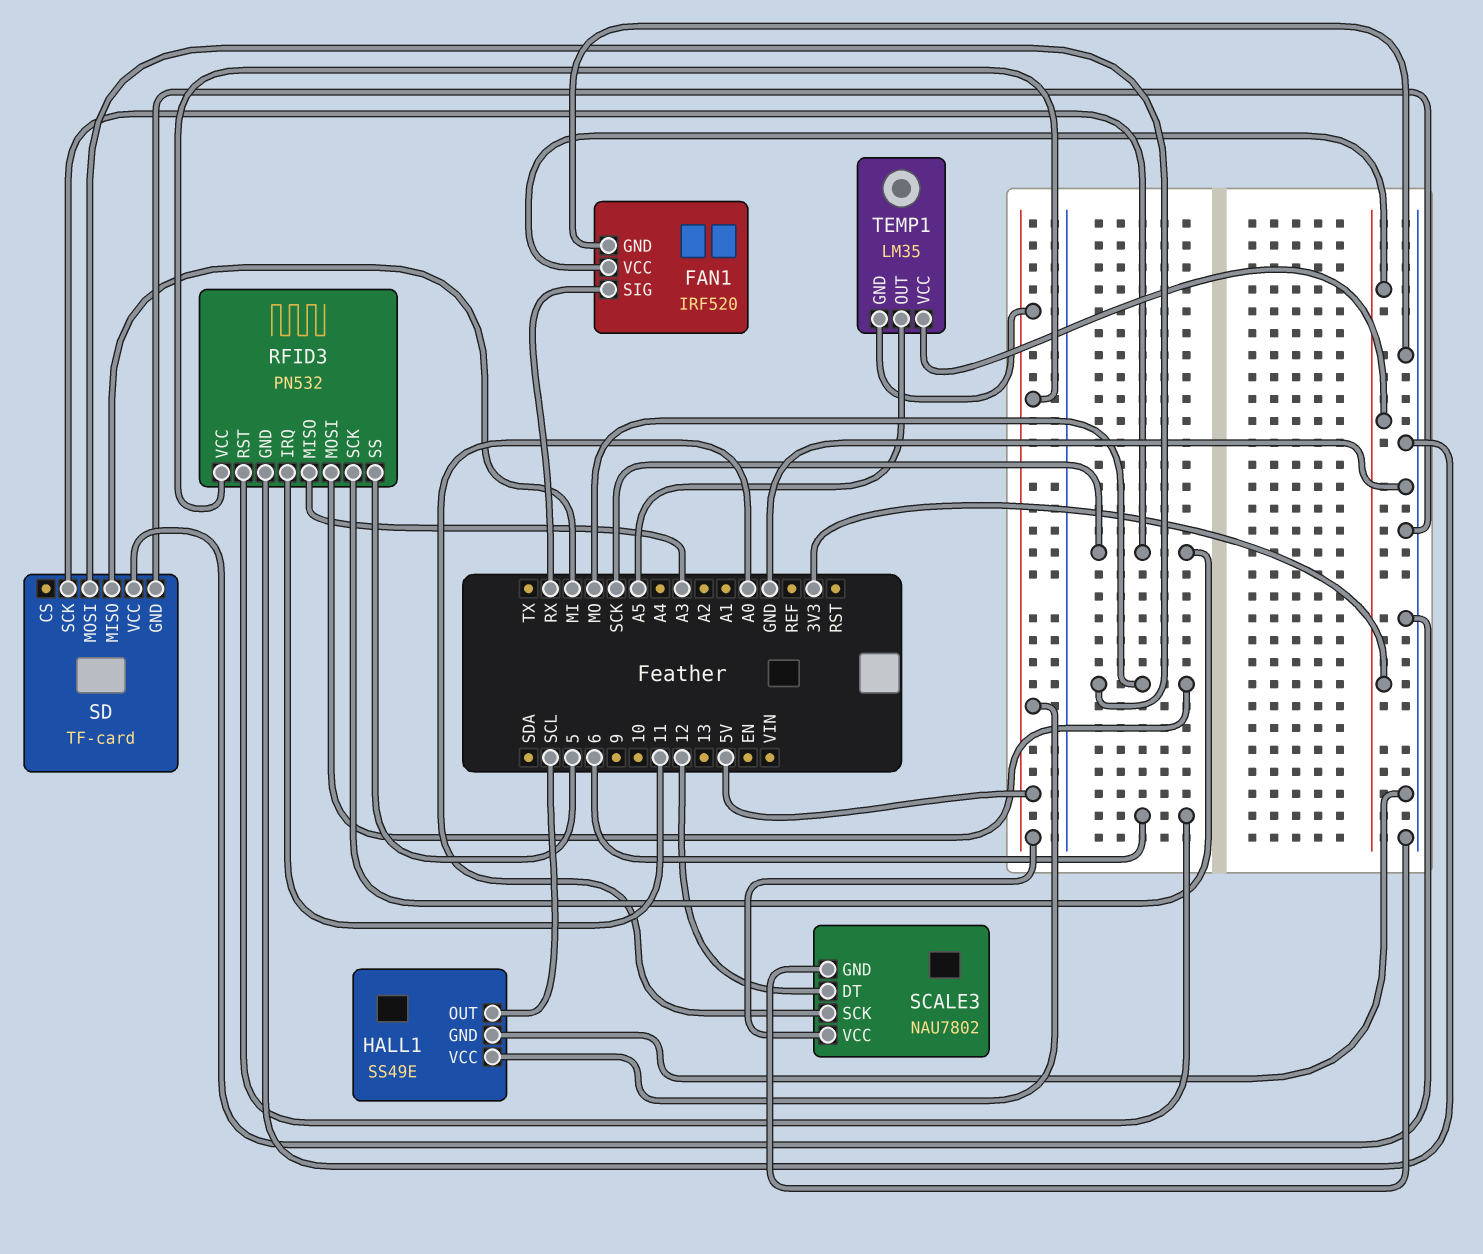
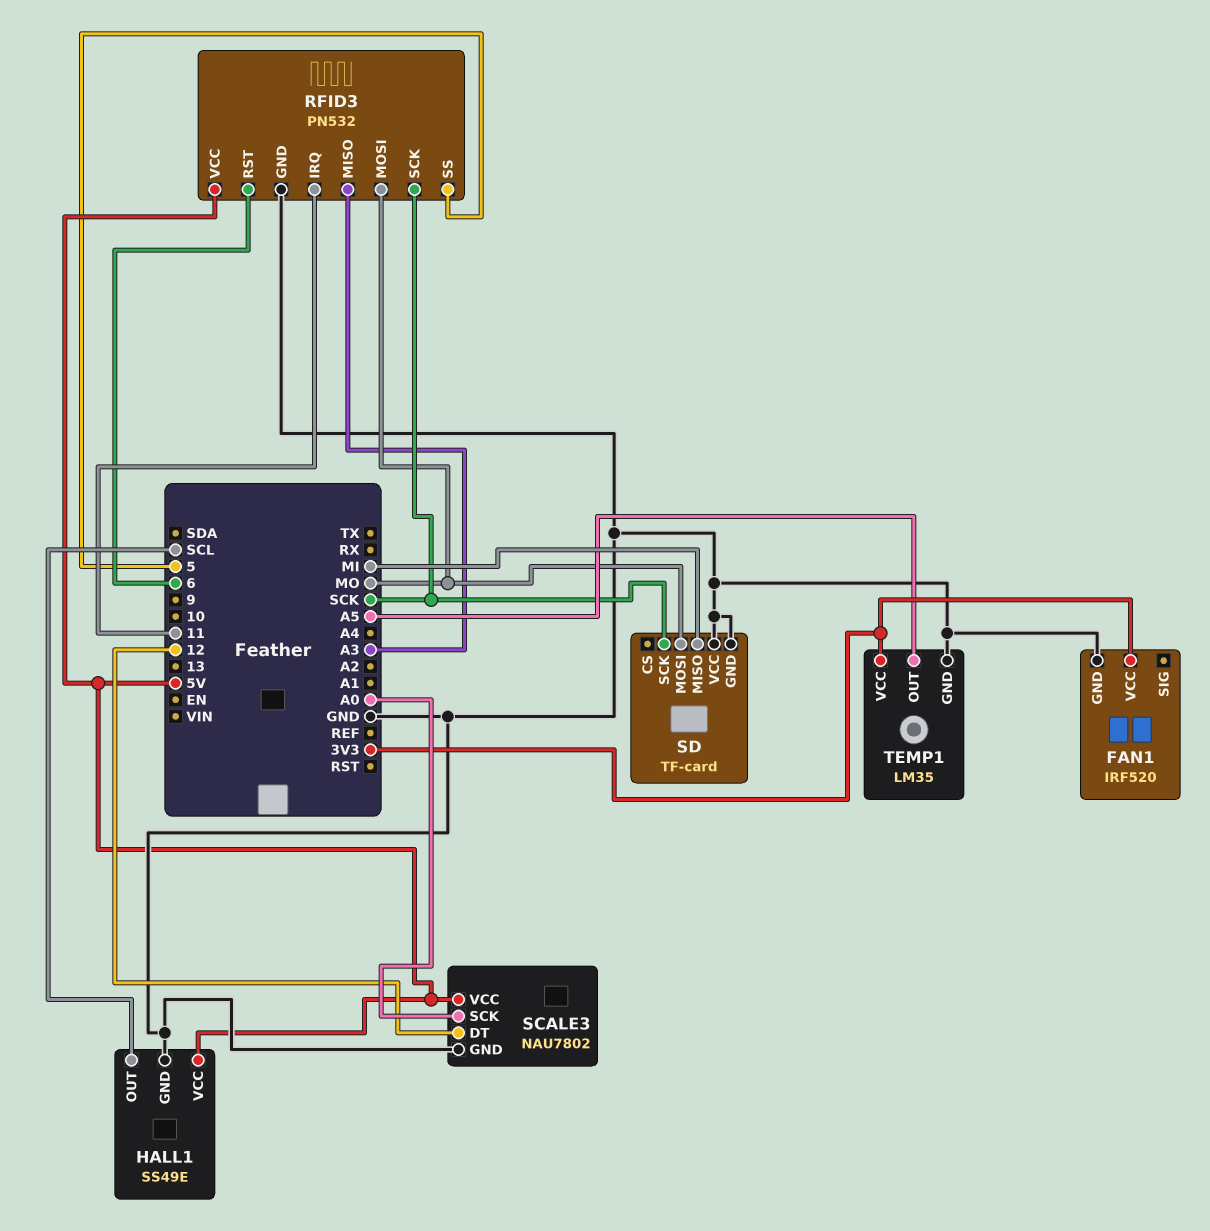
FAN1 pin SIG: RX -> none
TEMP1 pin GND: 5V -> GND

